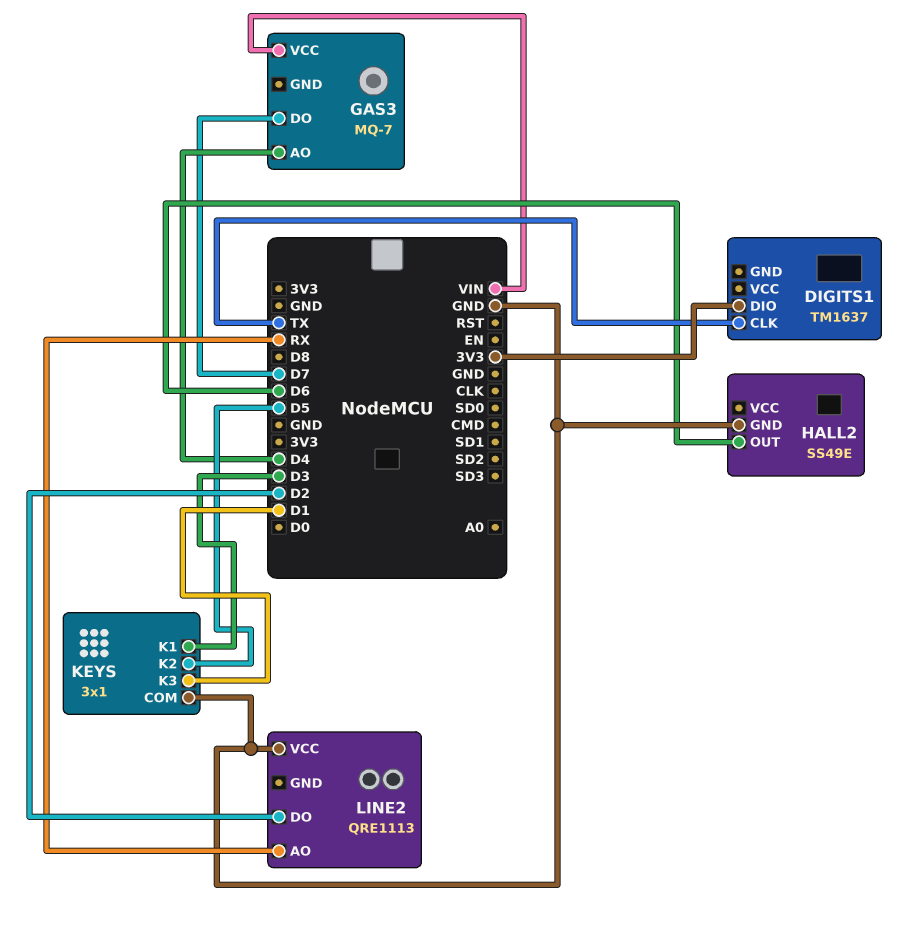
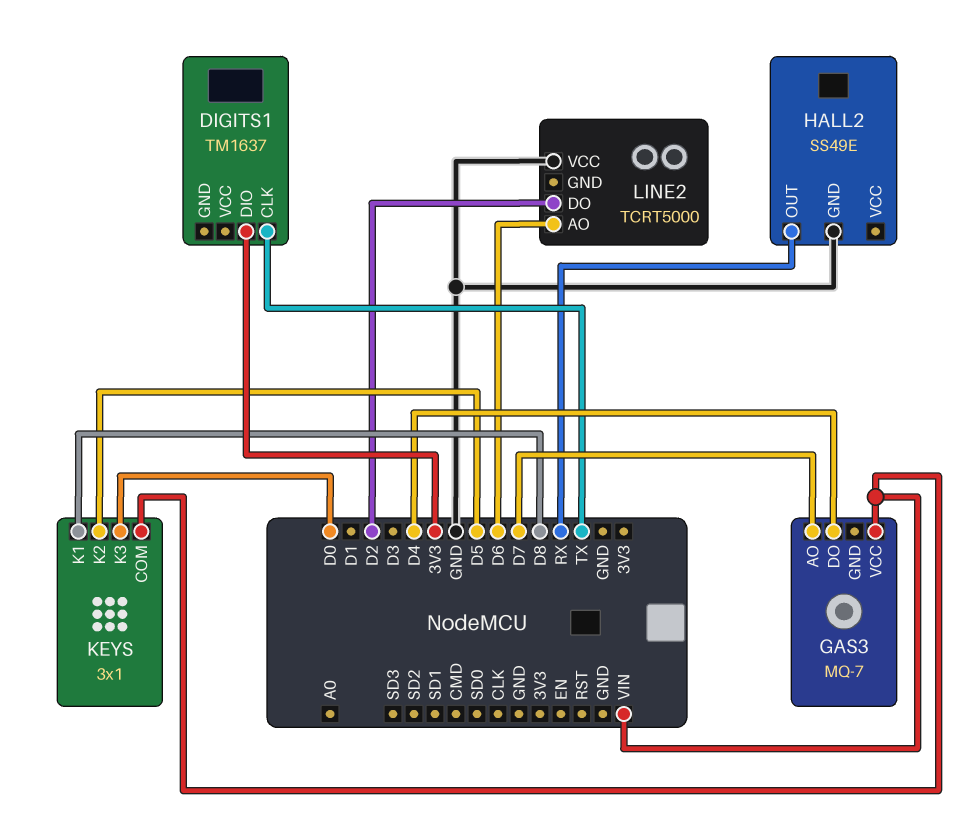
GAS3 pin AO: D4 -> D7
GAS3 pin DO: D7 -> D4
HALL2 pin OUT: D6 -> RX
KEYS pin COM: GND -> VIN
KEYS pin K1: D3 -> D8
KEYS pin K3: D1 -> D0
LINE2: QRE1113 -> TCRT5000
LINE2 pin AO: RX -> D6

